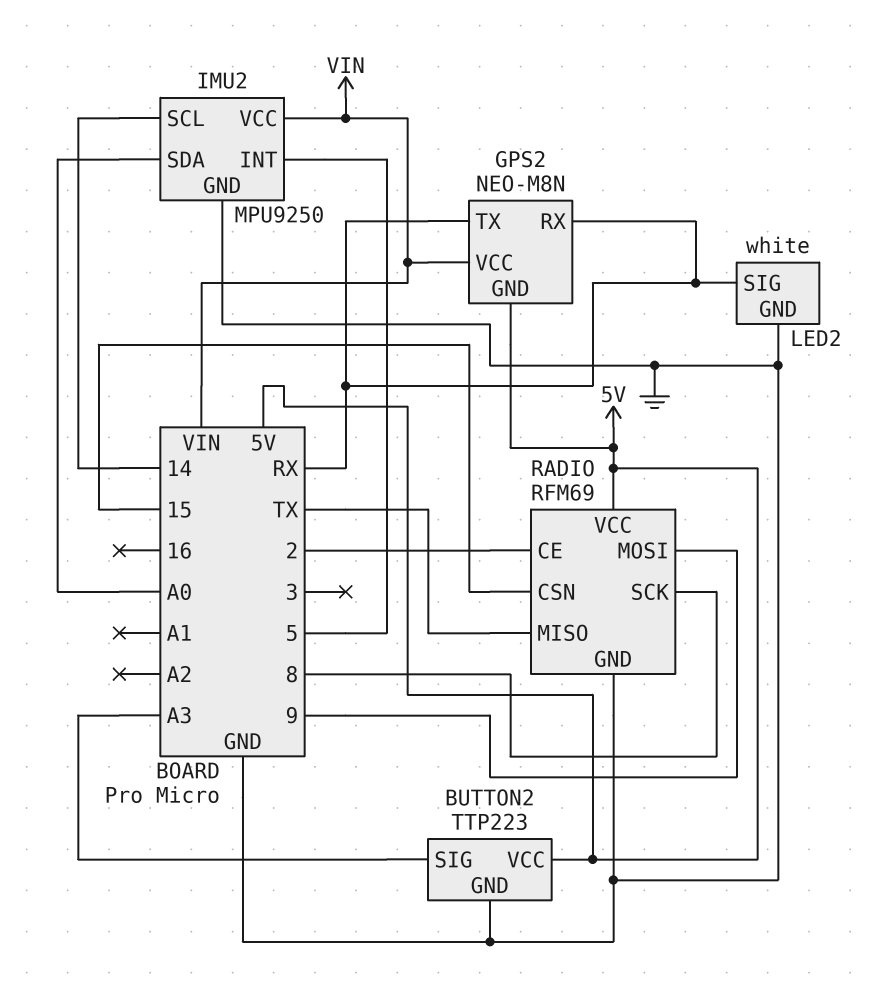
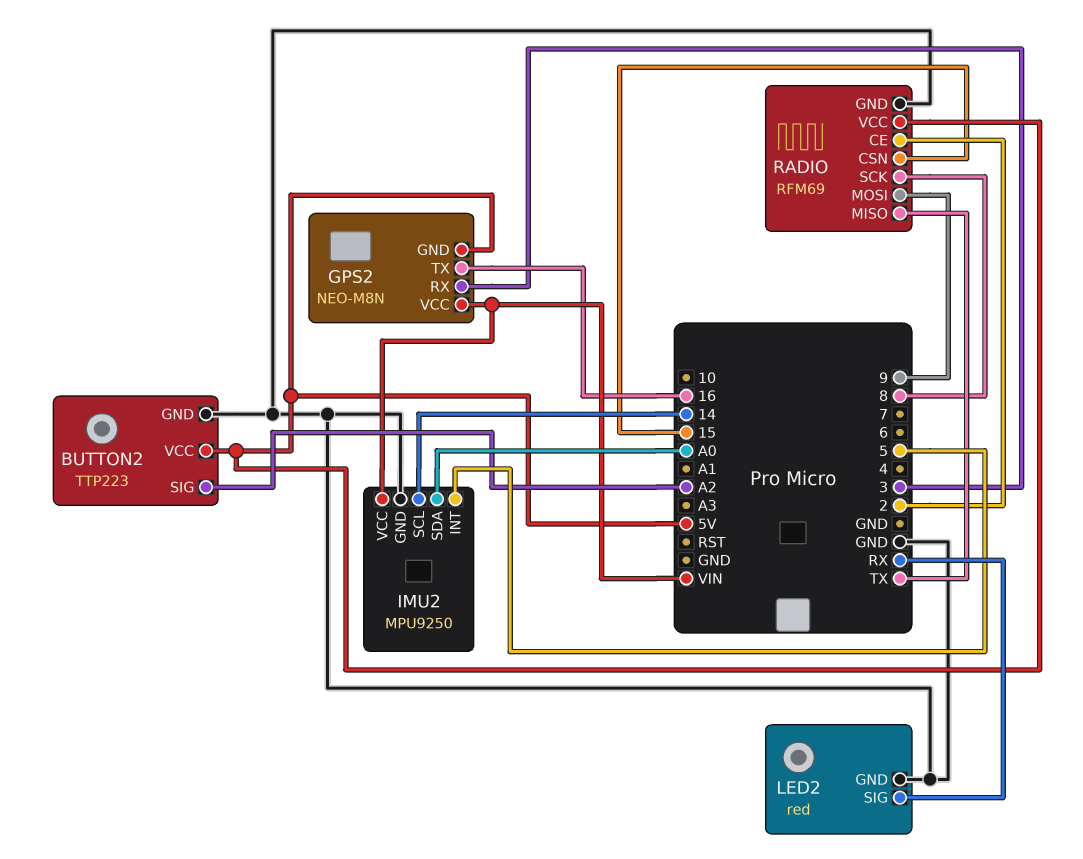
BUTTON2 pin SIG: A3 -> A2
GPS2 pin RX: RX -> 3
GPS2 pin TX: RX -> 16
LED2: white -> red

